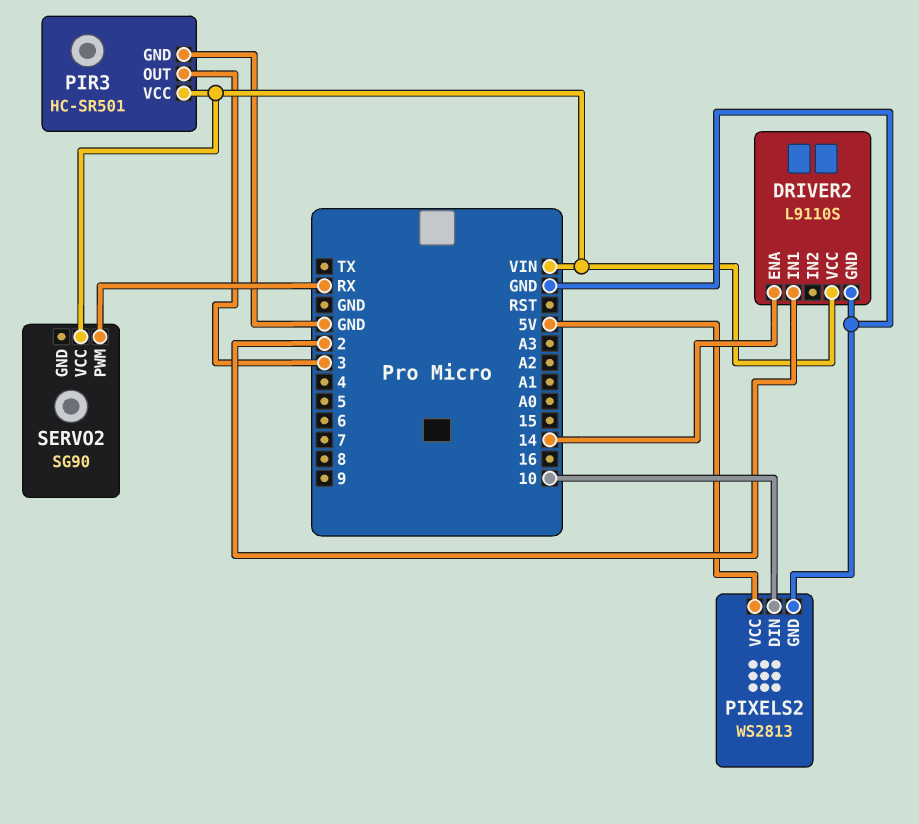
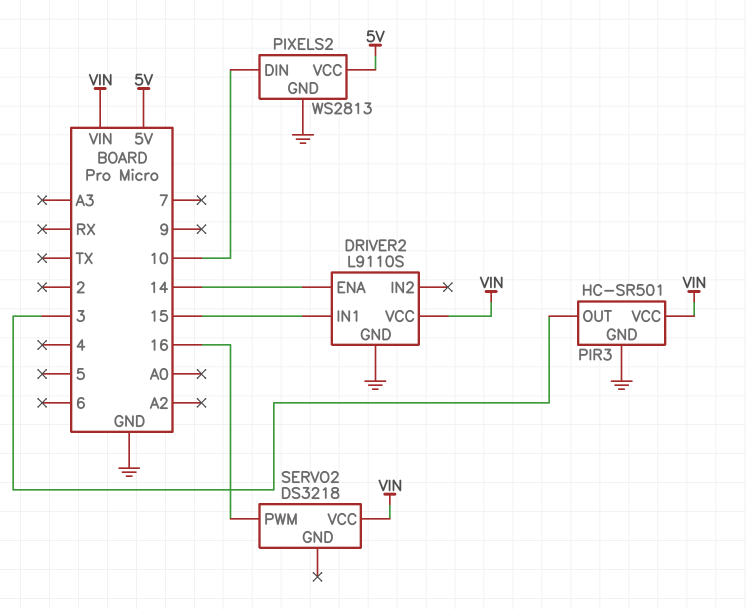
DRIVER2 pin IN1: 2 -> 15
SERVO2: SG90 -> DS3218
SERVO2 pin PWM: RX -> 16

